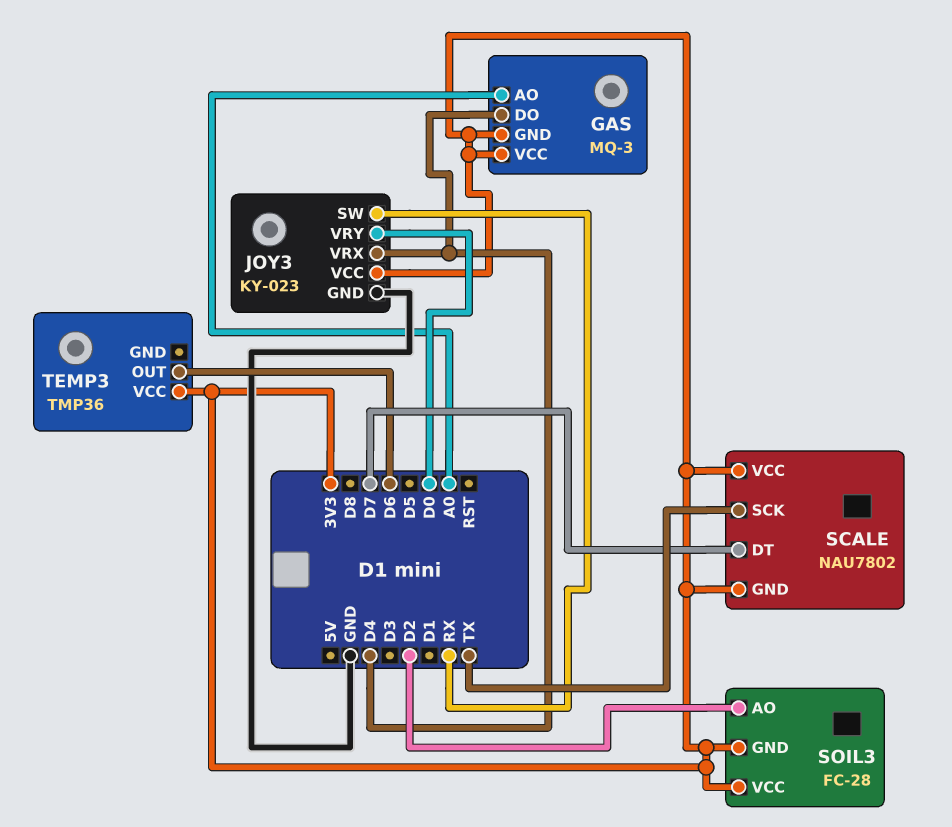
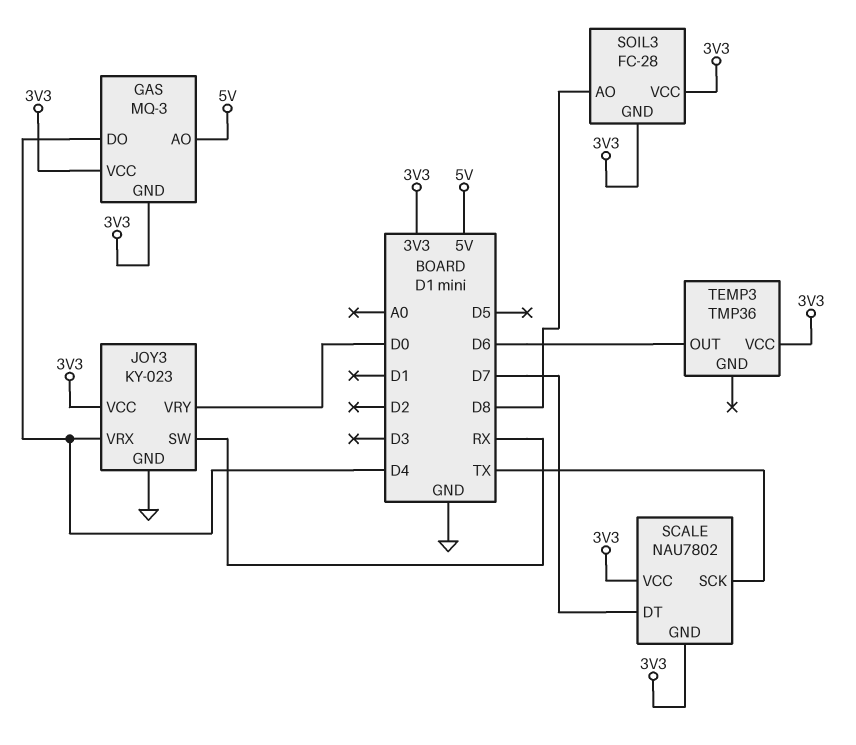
GAS pin AO: A0 -> 5V
SOIL3 pin AO: D2 -> D8

